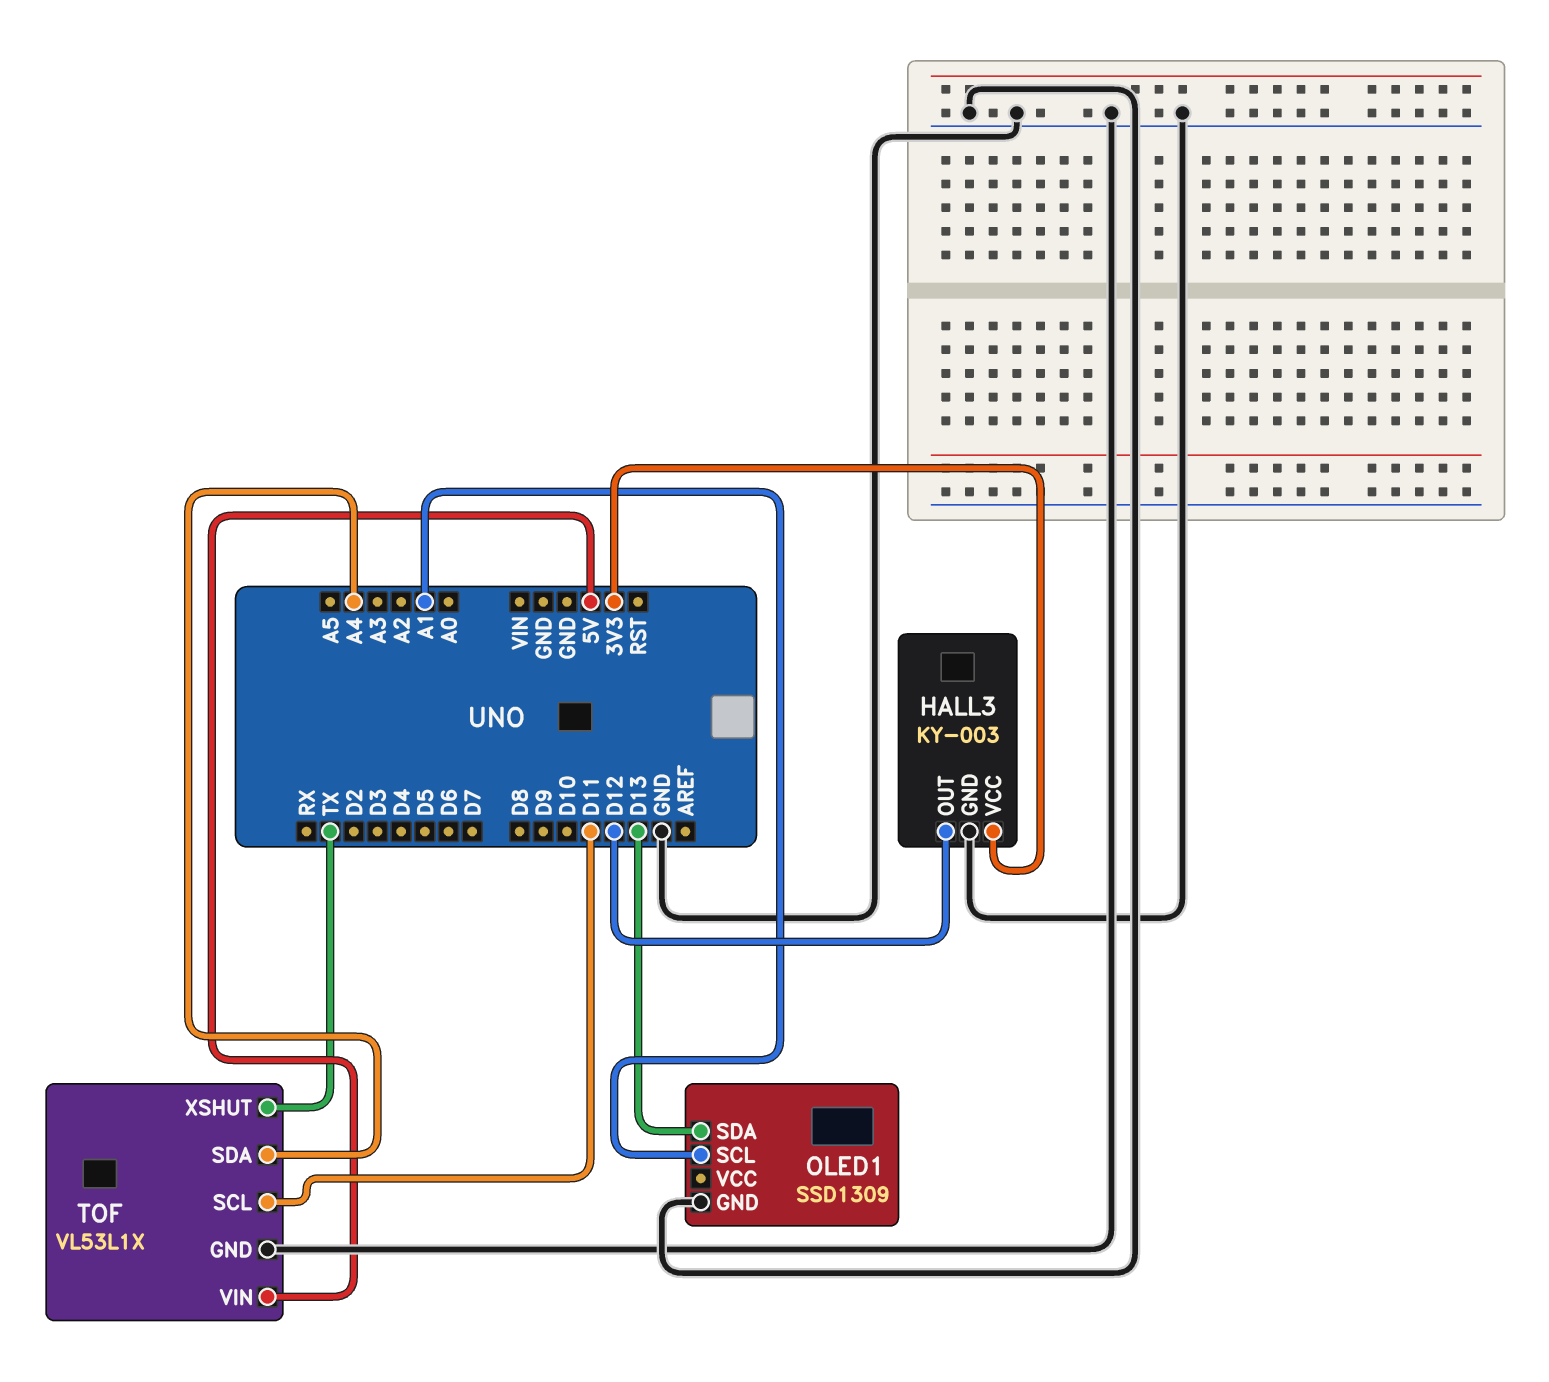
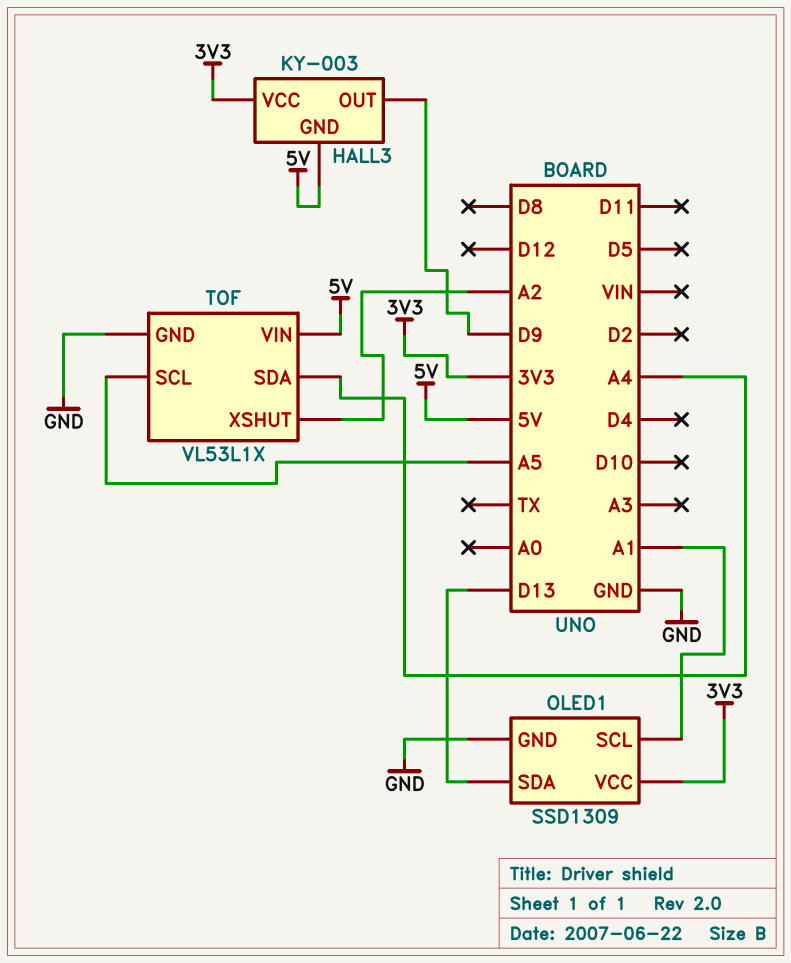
HALL3 pin GND: GND -> 5V
HALL3 pin OUT: D12 -> D9
OLED1 pin VCC: none -> 3V3
TOF pin SCL: D11 -> A5
TOF pin XSHUT: TX -> A2

